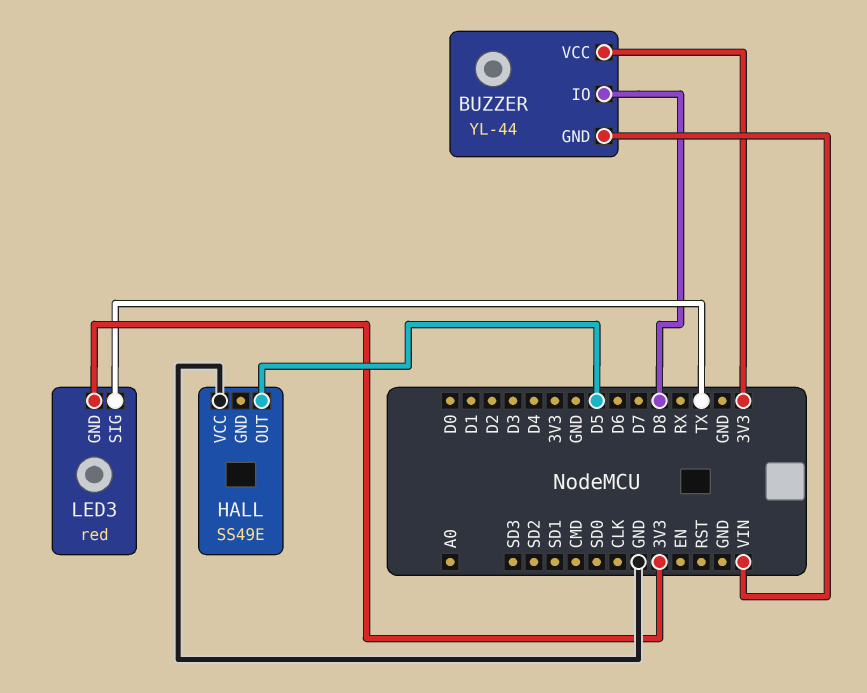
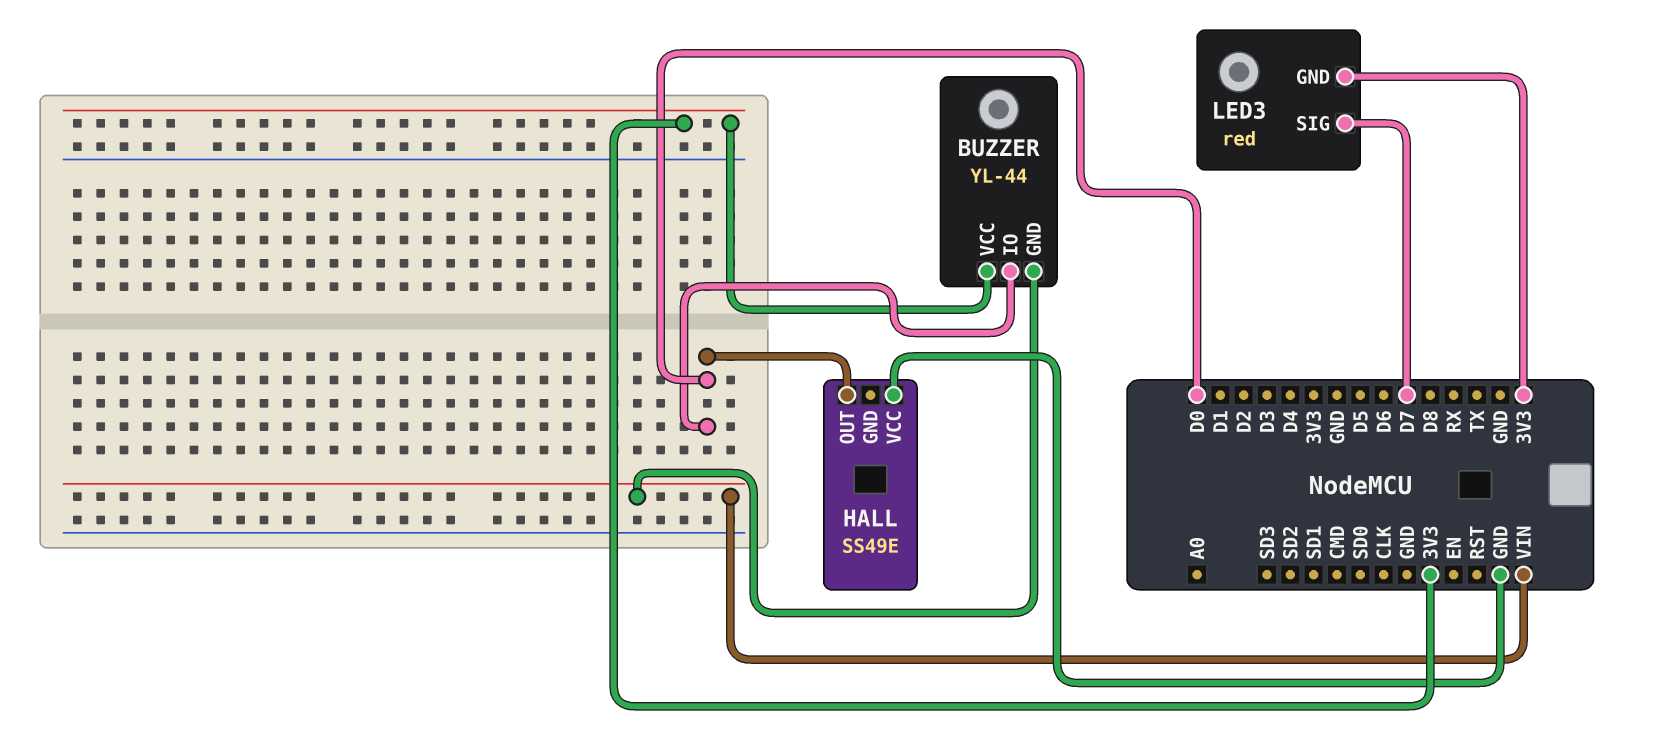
BUZZER pin IO: D8 -> D0
HALL pin OUT: D5 -> D0
LED3 pin SIG: TX -> D7

